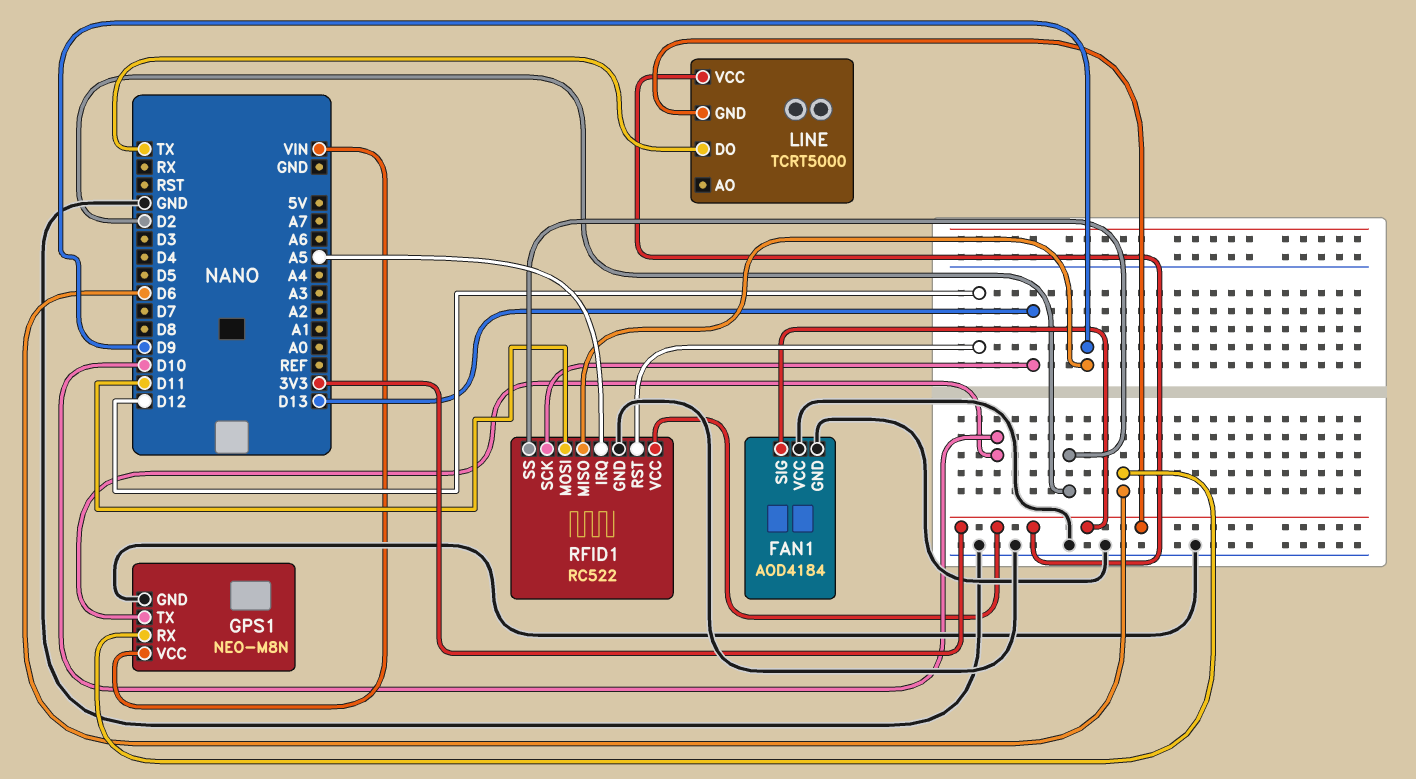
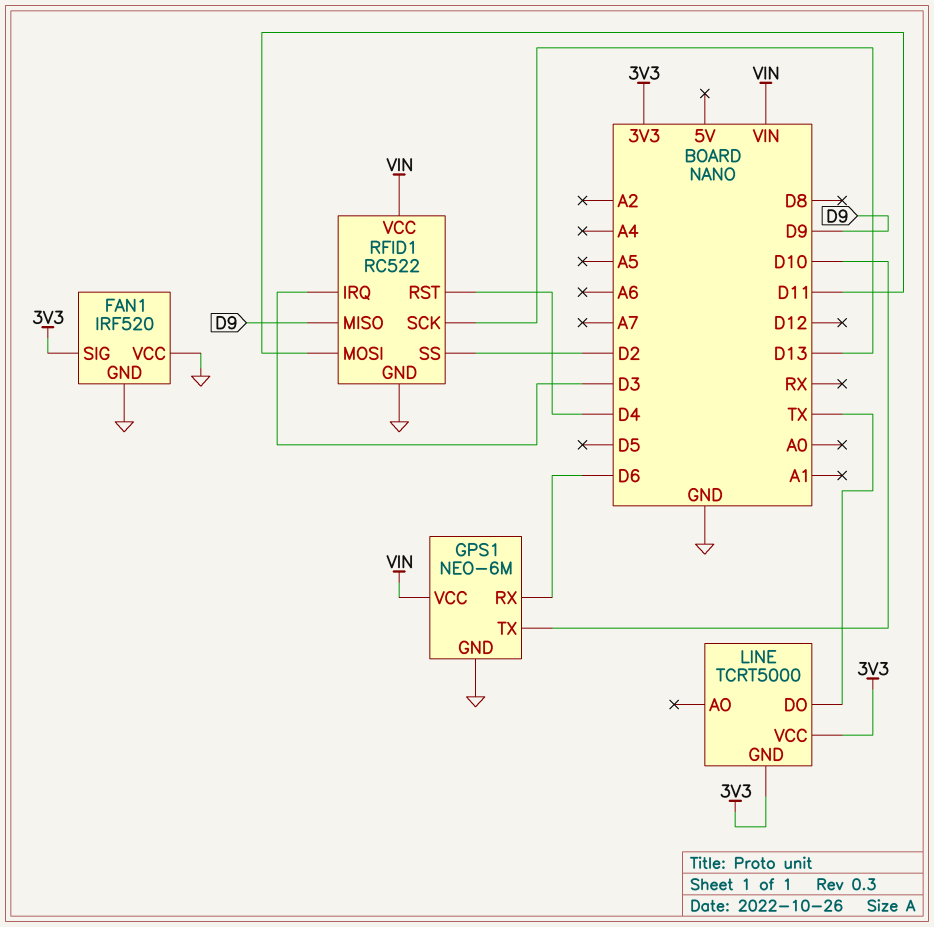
FAN1: AOD4184 -> IRF520
GPS1: NEO-M8N -> NEO-6M
RFID1 pin IRQ: A5 -> D3
RFID1 pin RST: D12 -> D4
RFID1 pin VCC: 3V3 -> VIN

